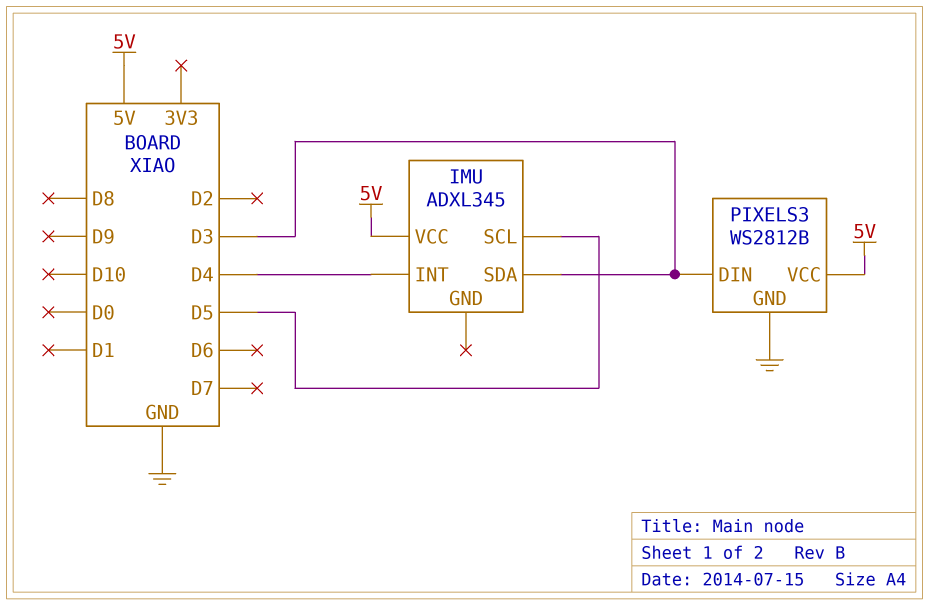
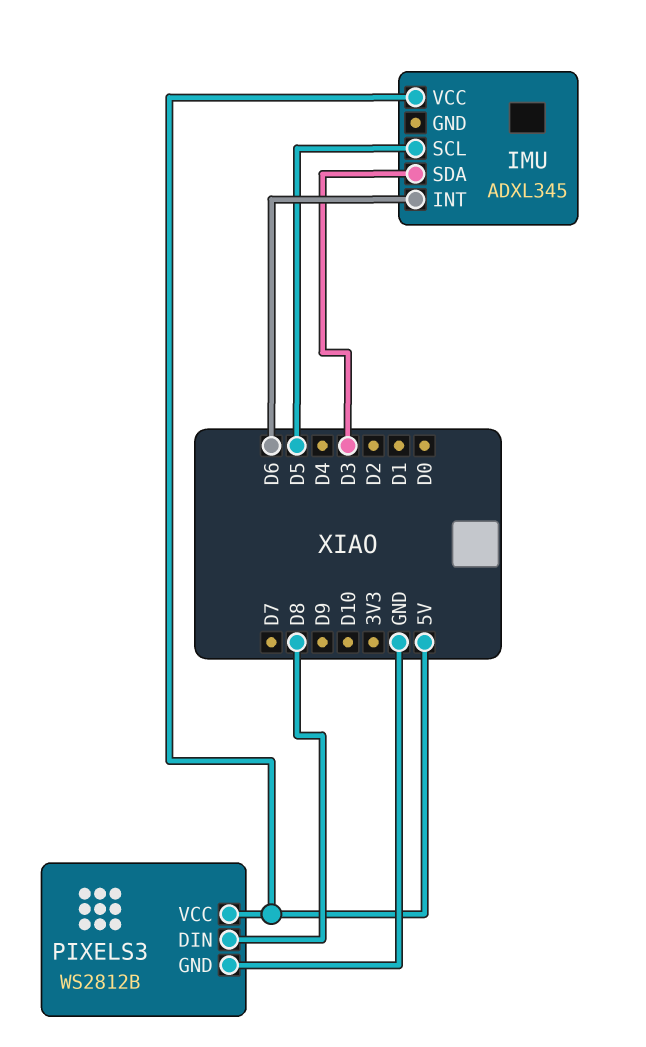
IMU pin INT: D4 -> D6
PIXELS3 pin DIN: D3 -> D8

